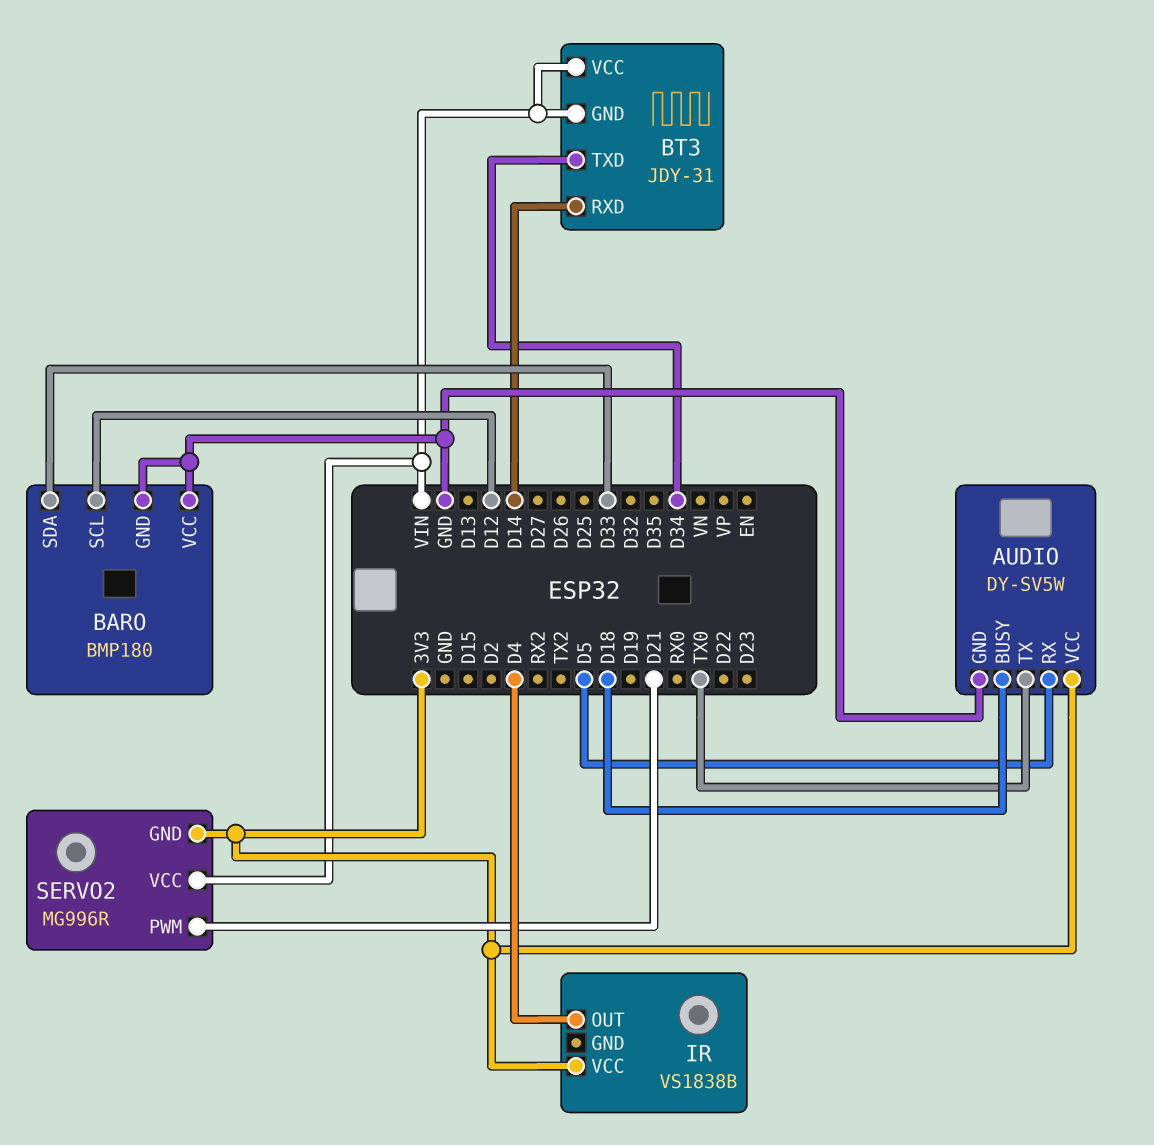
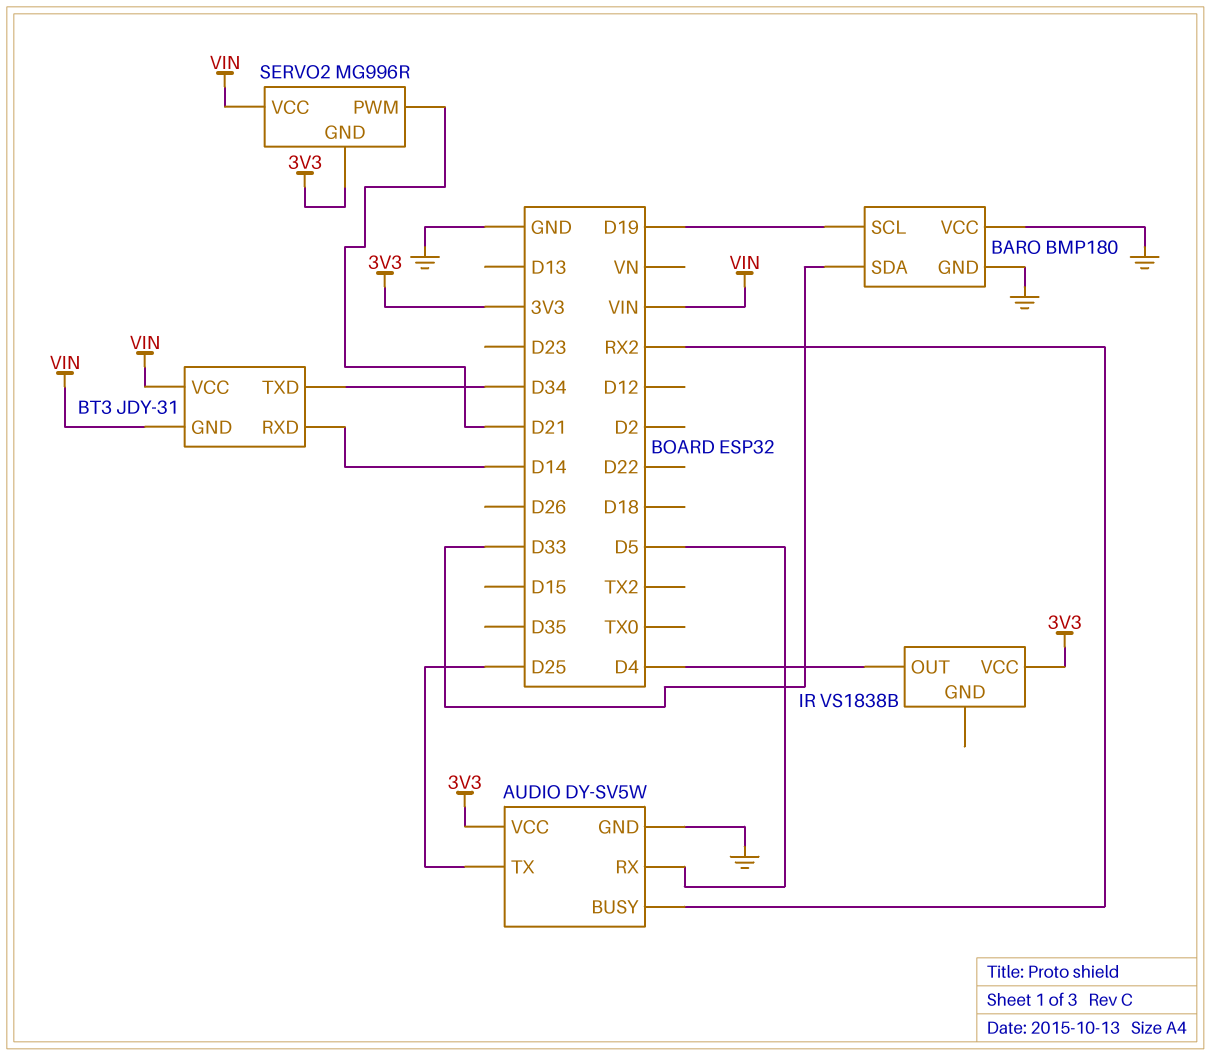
AUDIO pin BUSY: D18 -> RX2
AUDIO pin TX: TX0 -> D25
BARO pin SCL: D12 -> D19

